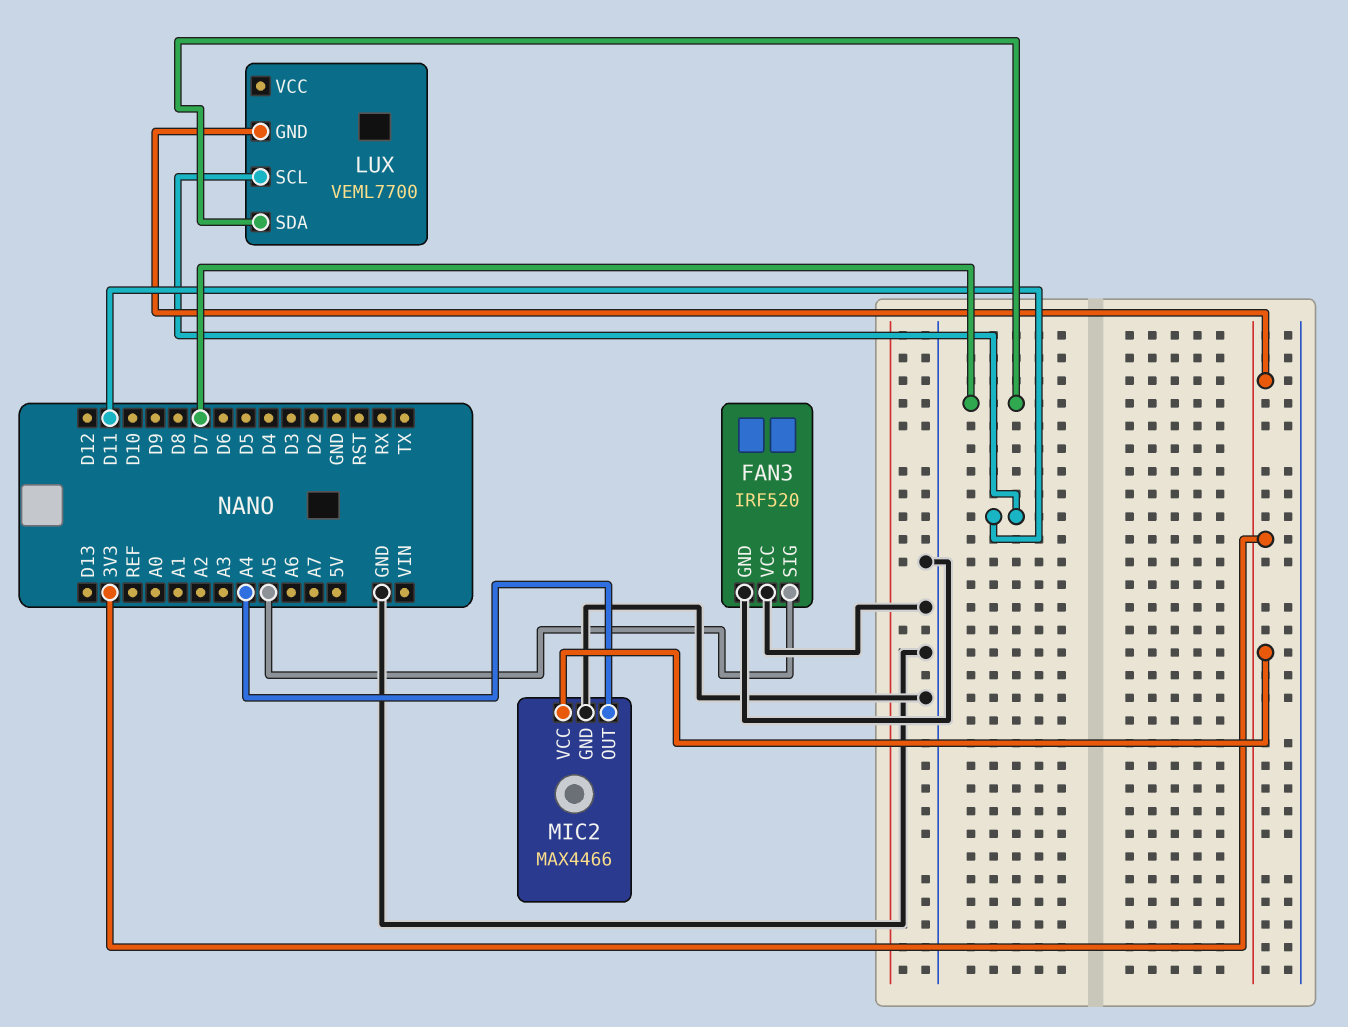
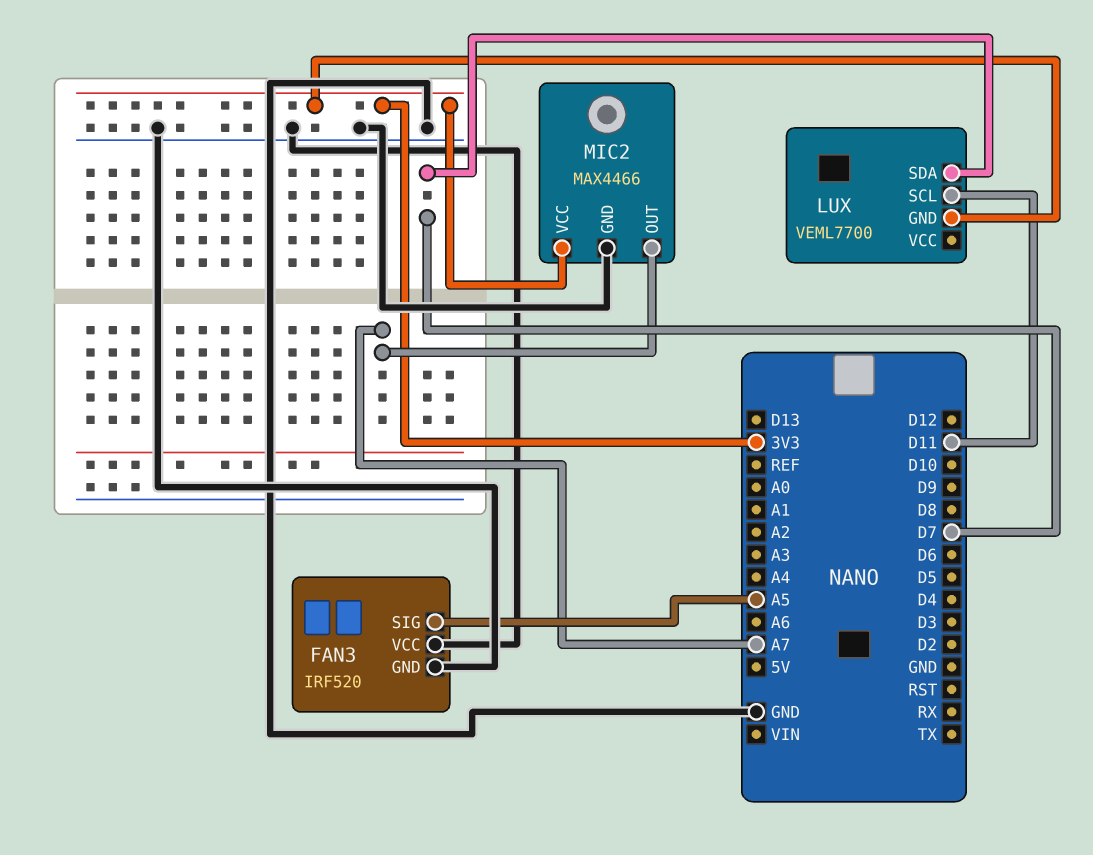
MIC2 pin OUT: A4 -> A7

